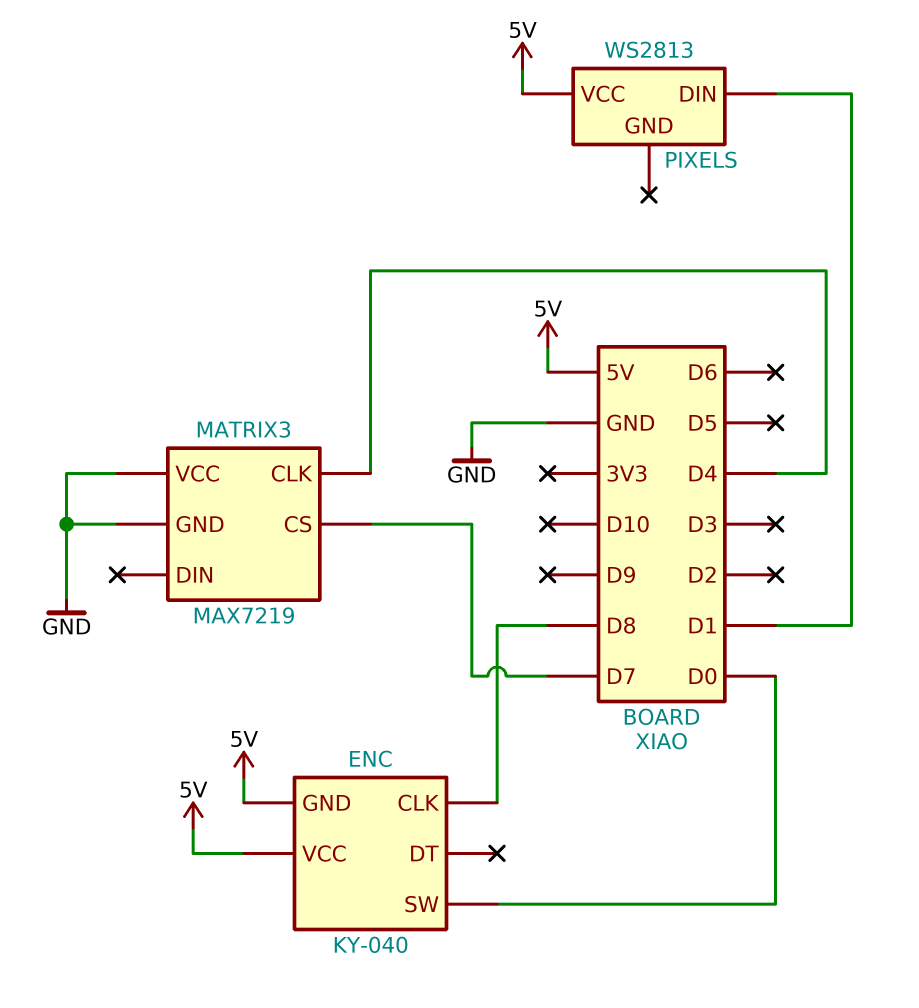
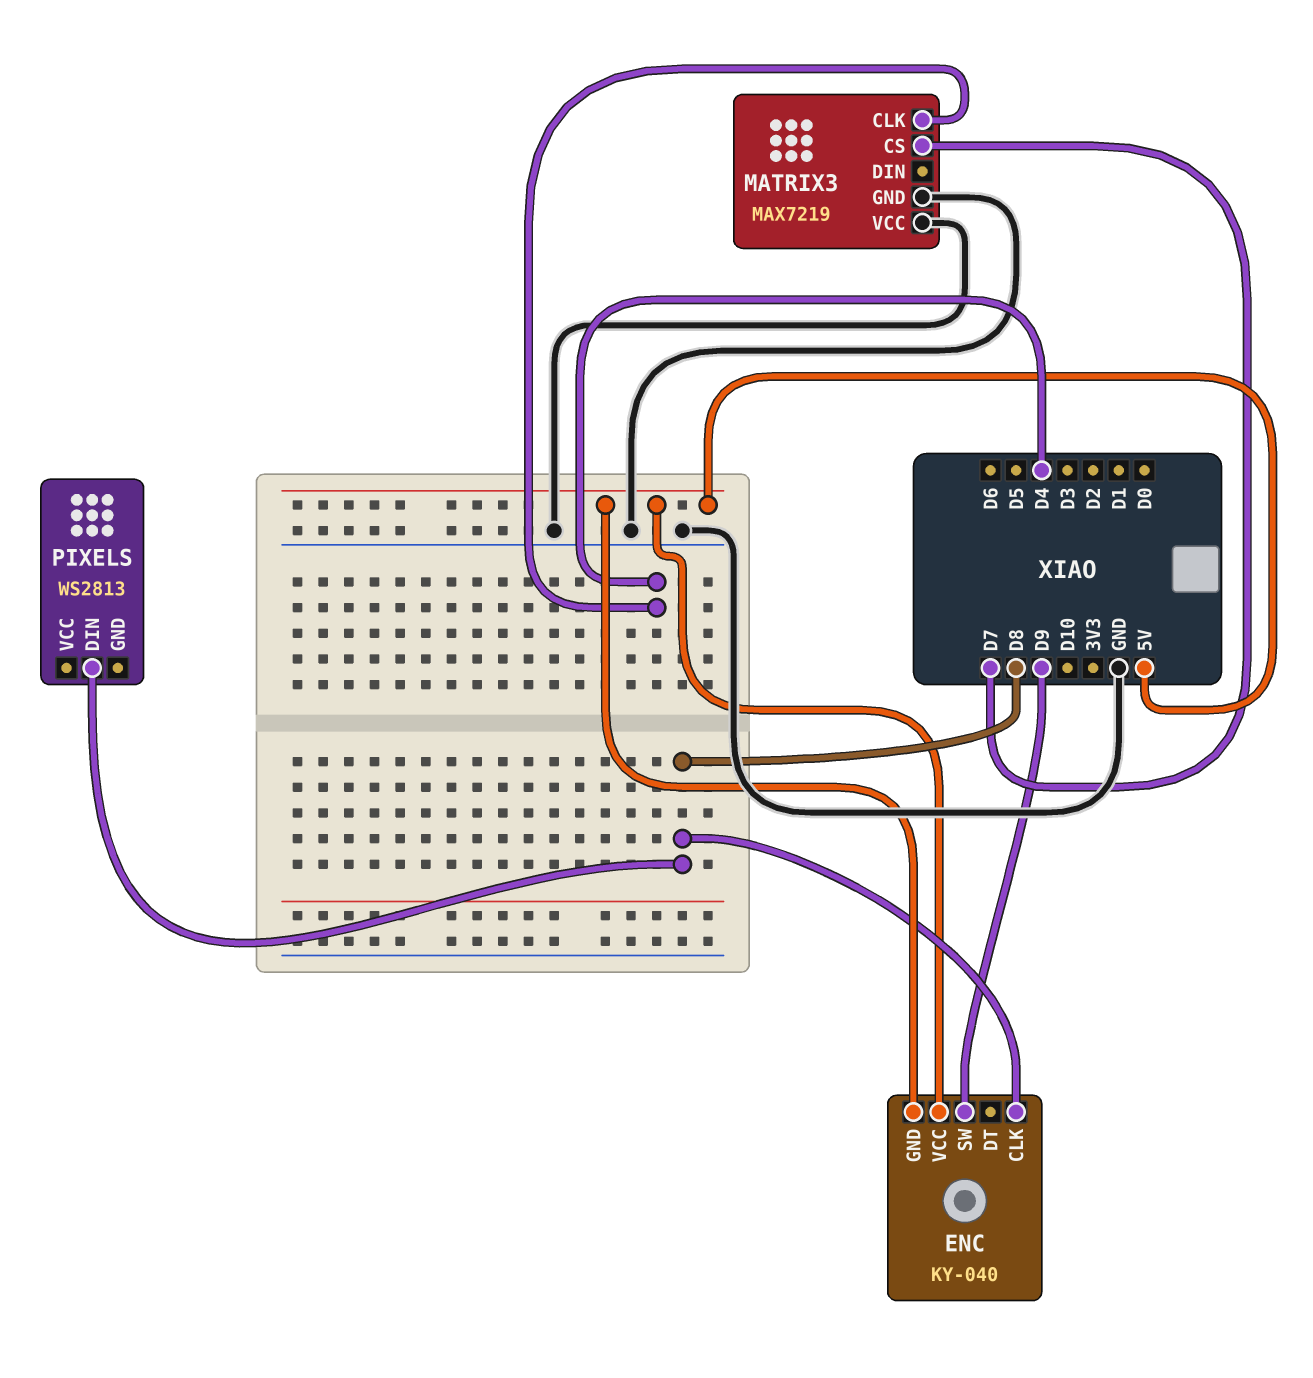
ENC pin SW: D0 -> D9
PIXELS pin DIN: D1 -> D8
PIXELS pin VCC: 5V -> none

